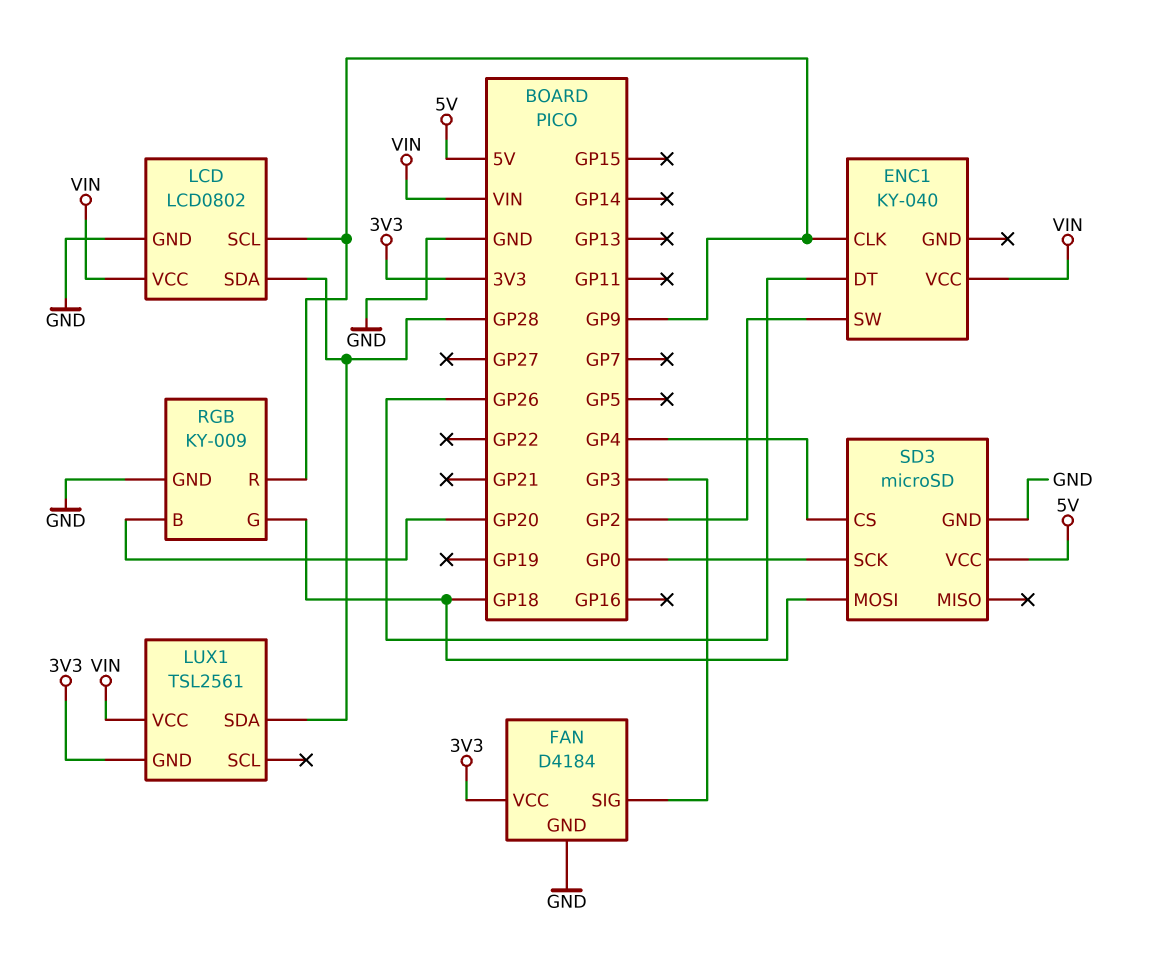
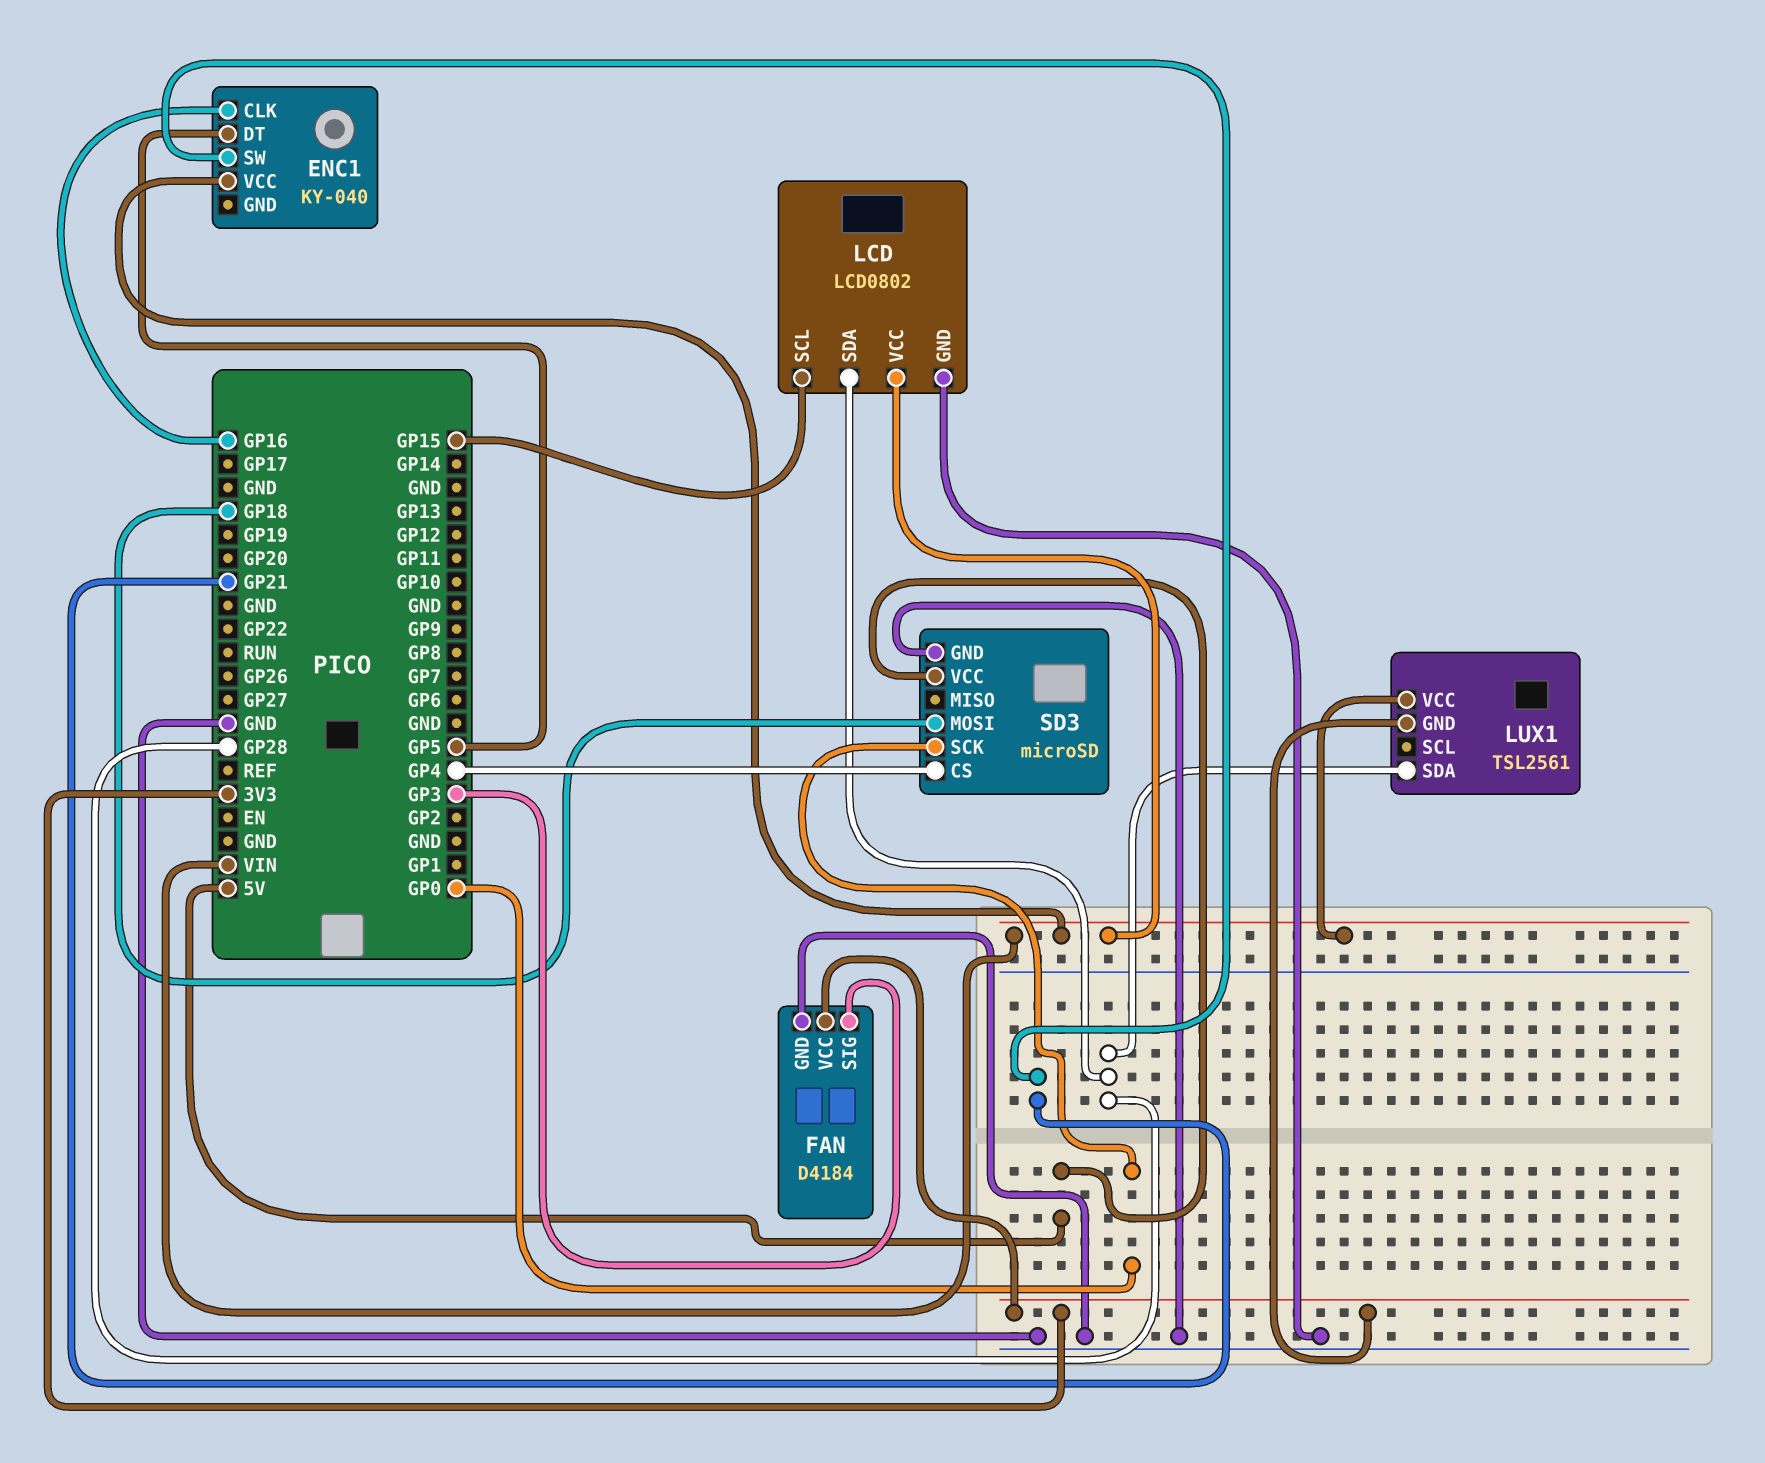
ENC1 pin CLK: GP9 -> GP16
ENC1 pin DT: GP26 -> GP5
ENC1 pin SW: GP2 -> GP21
LCD pin SCL: GP9 -> GP15
RGB: KY-009 -> none
RGB pin B: GP20 -> none
RGB pin G: GP18 -> none
RGB pin GND: GND -> none
RGB pin R: GP9 -> none

